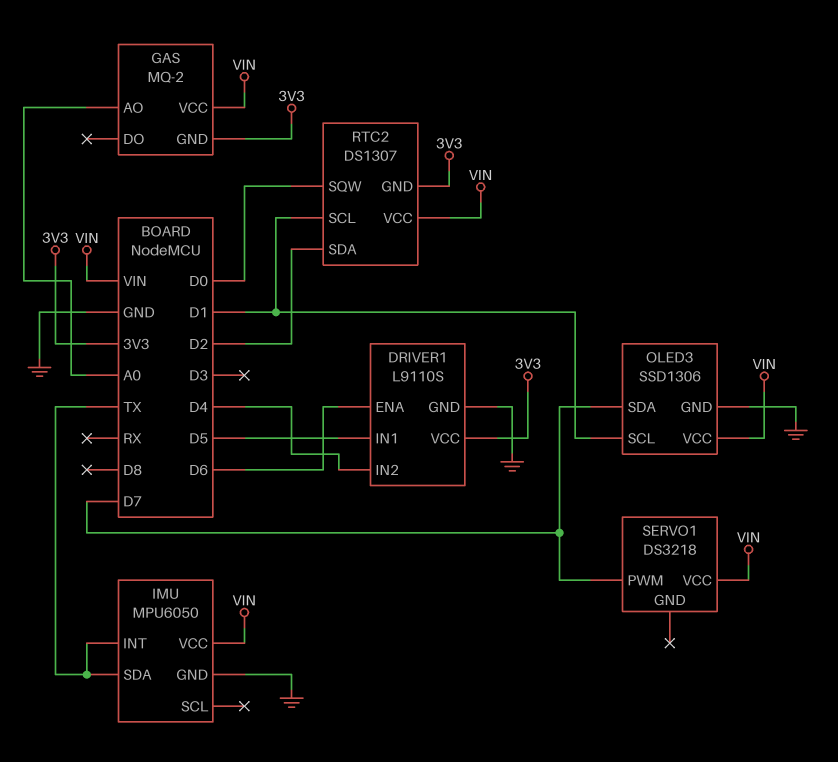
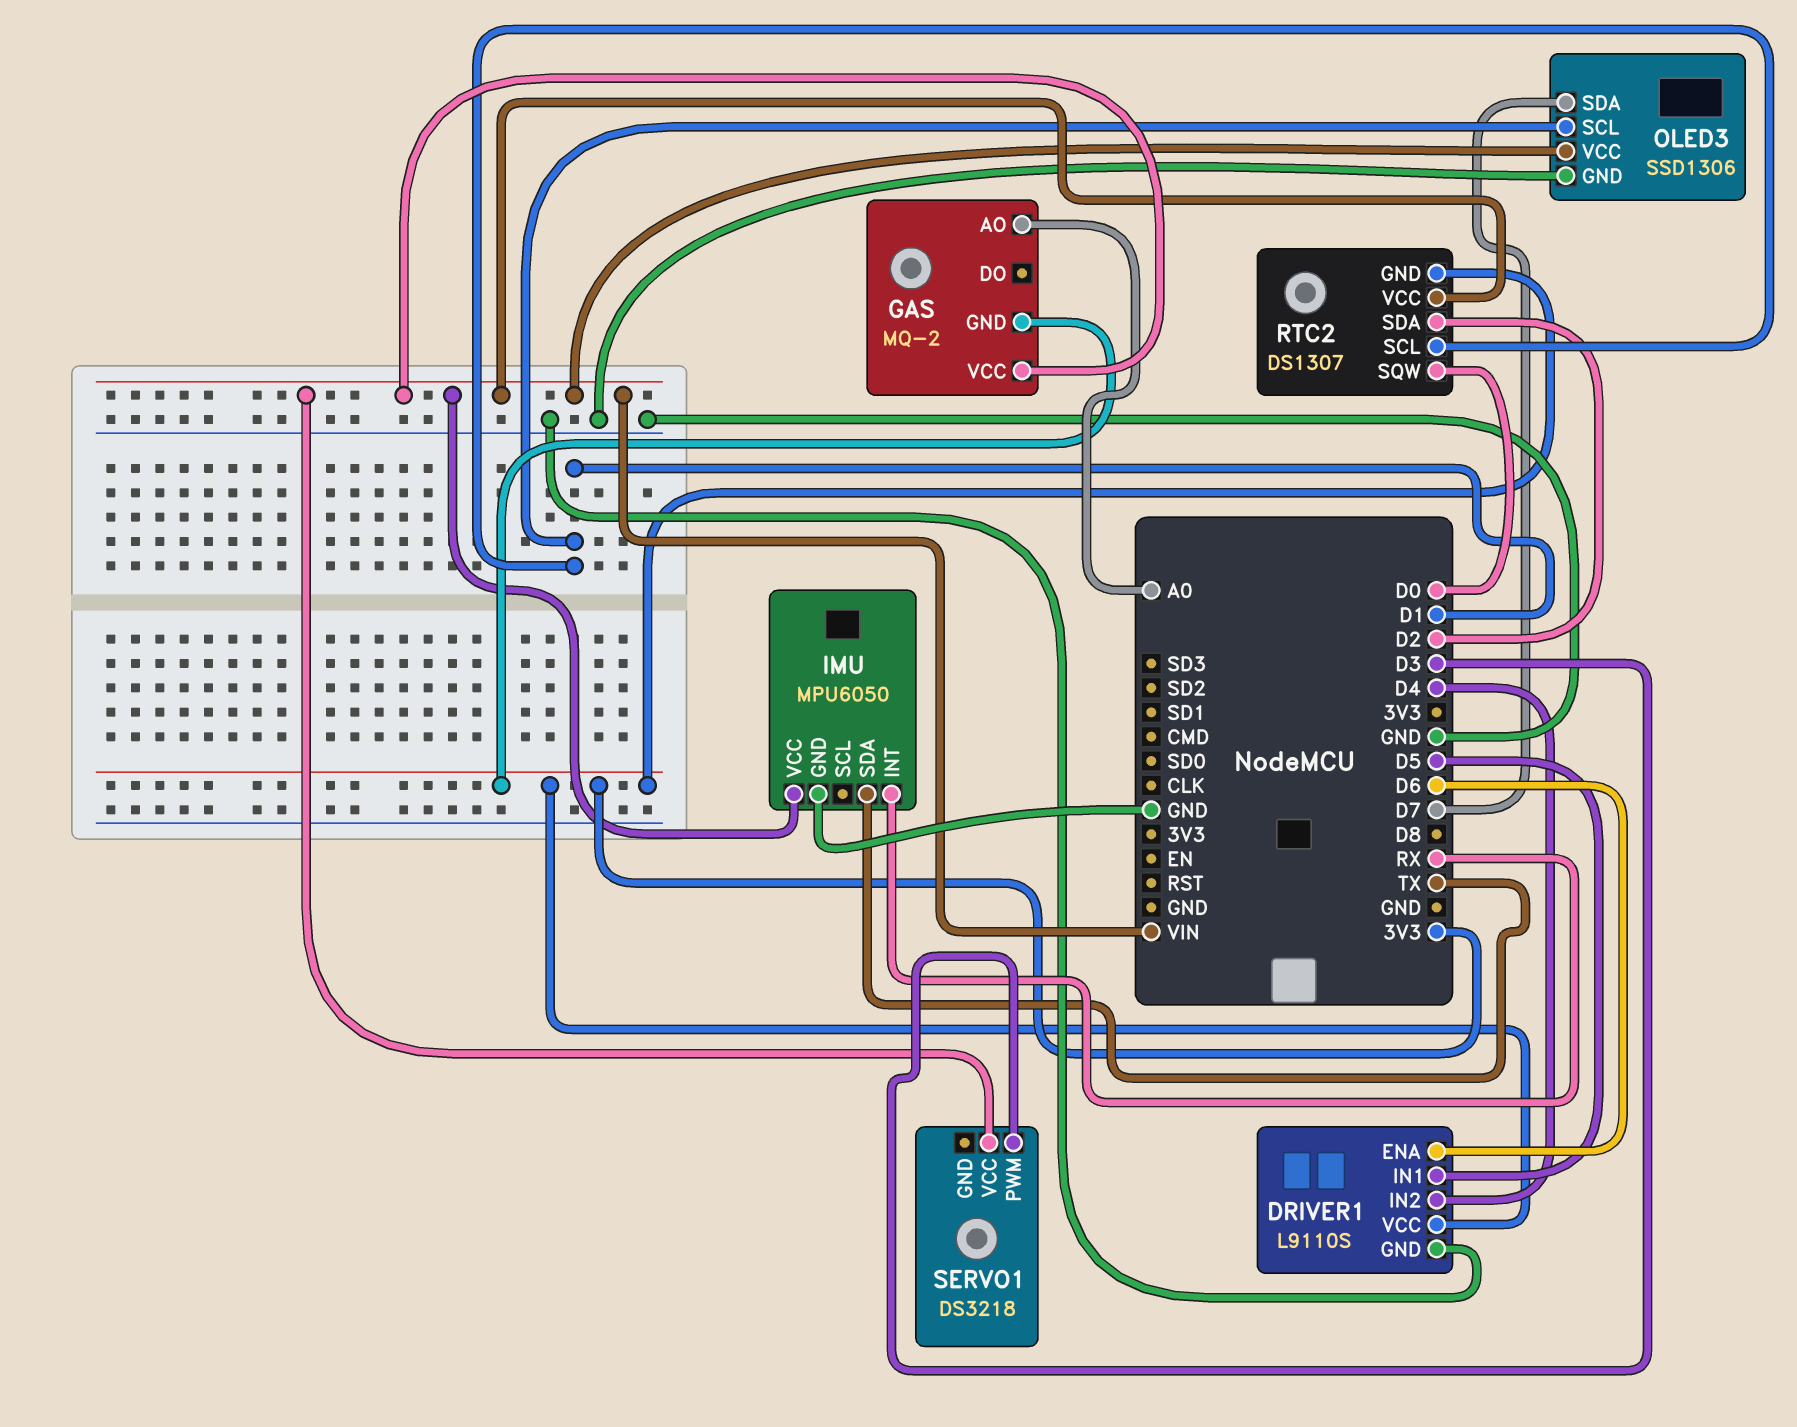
IMU pin INT: TX -> RX
SERVO1 pin PWM: D7 -> D3

